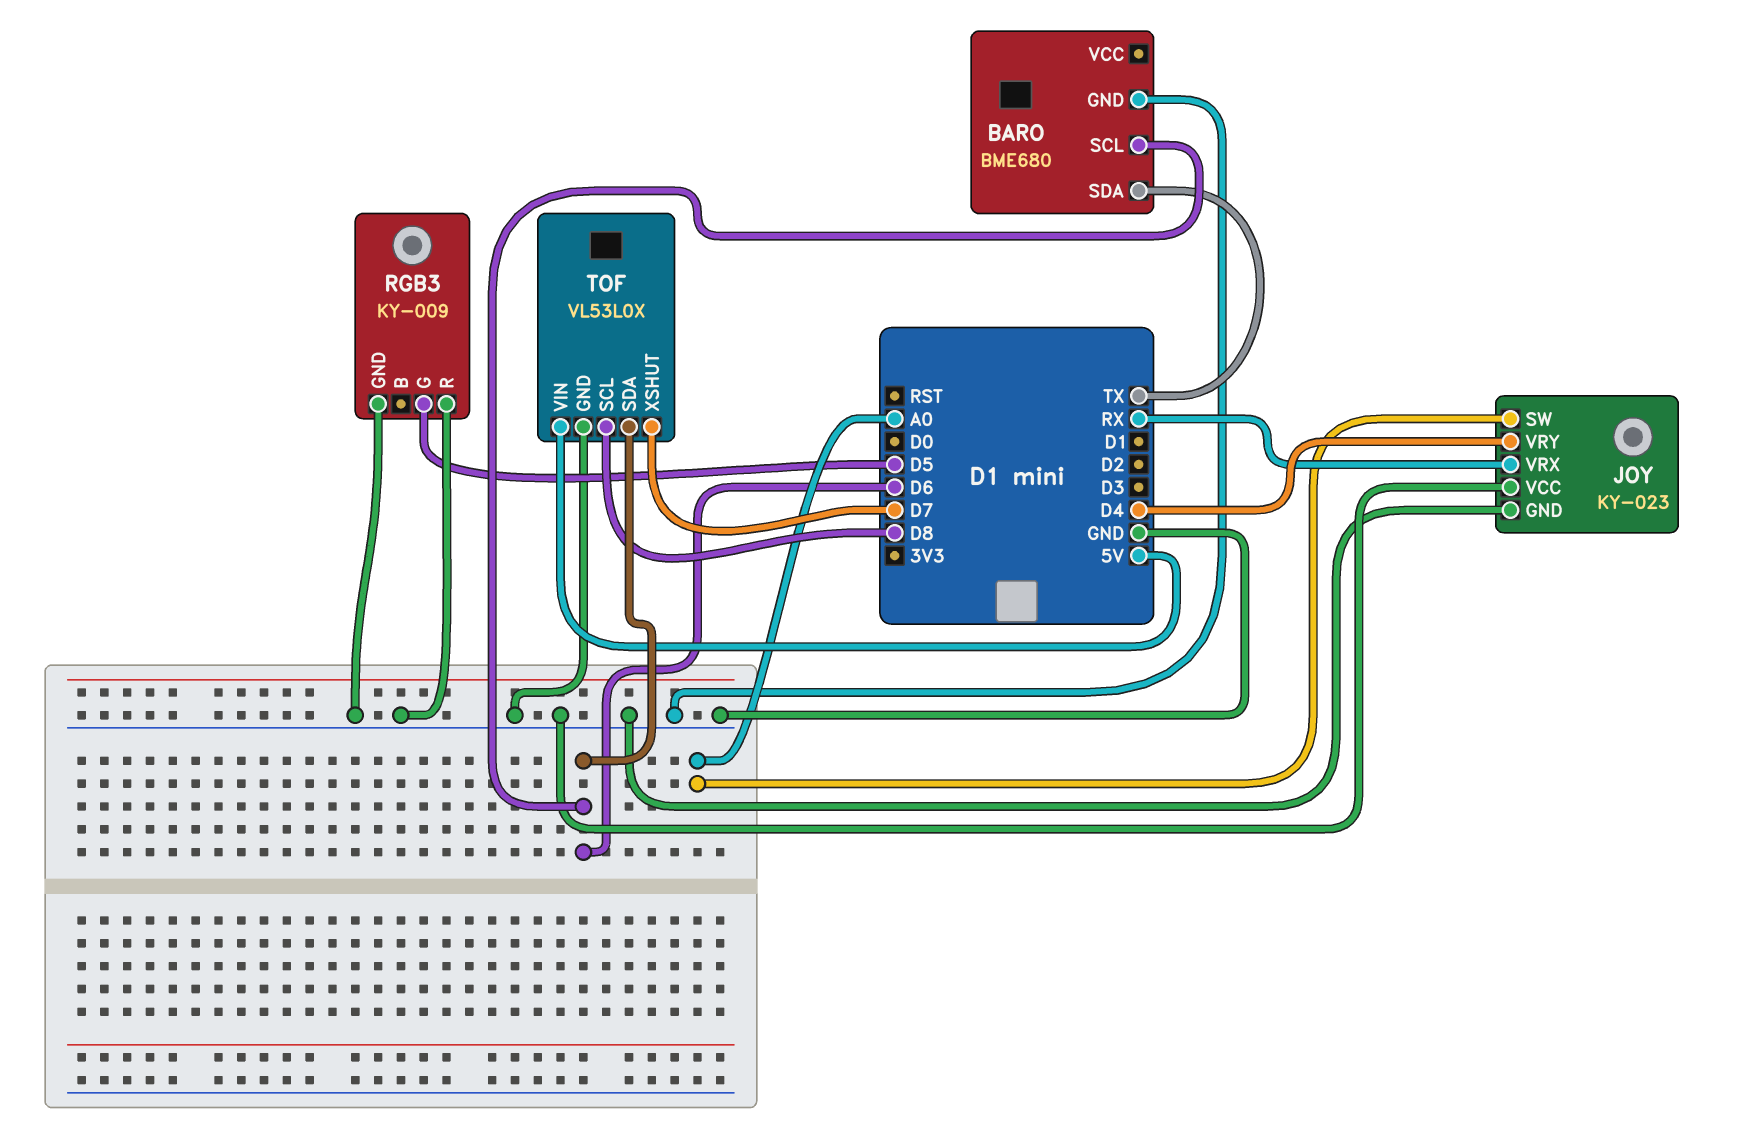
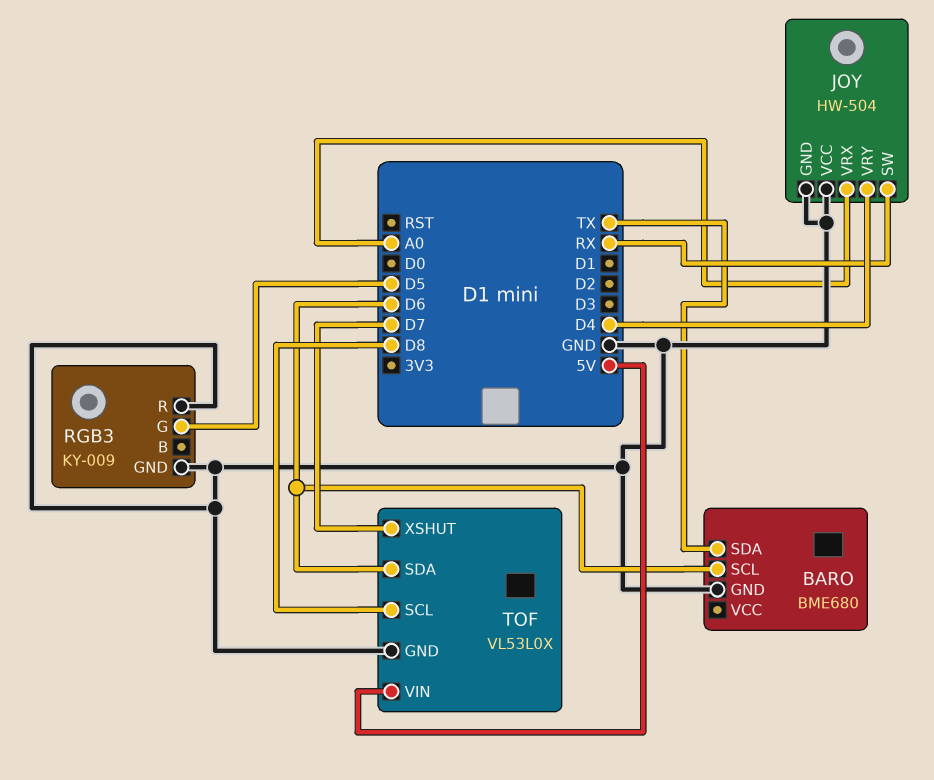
JOY: KY-023 -> HW-504
JOY pin SW: A0 -> RX
JOY pin VRX: RX -> A0

